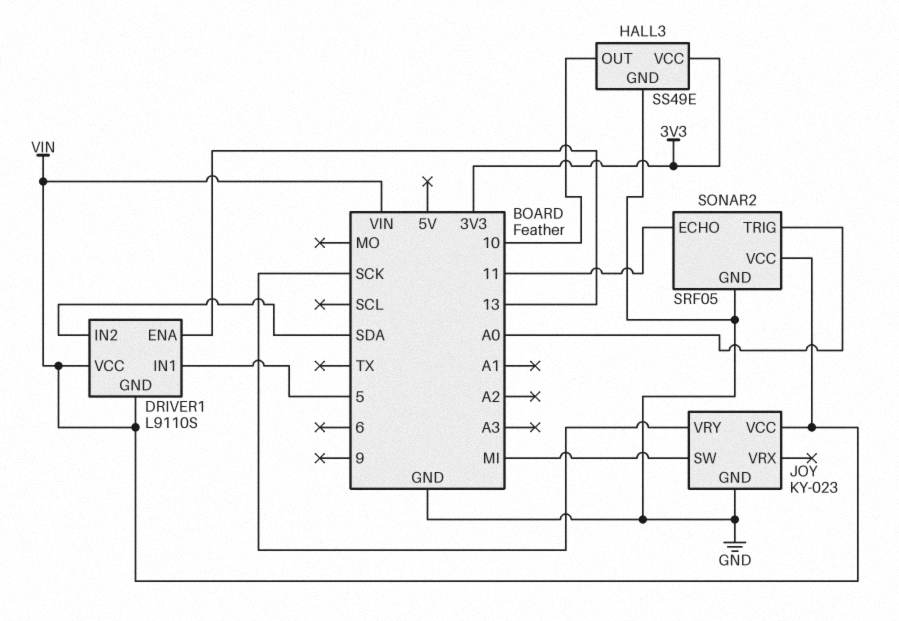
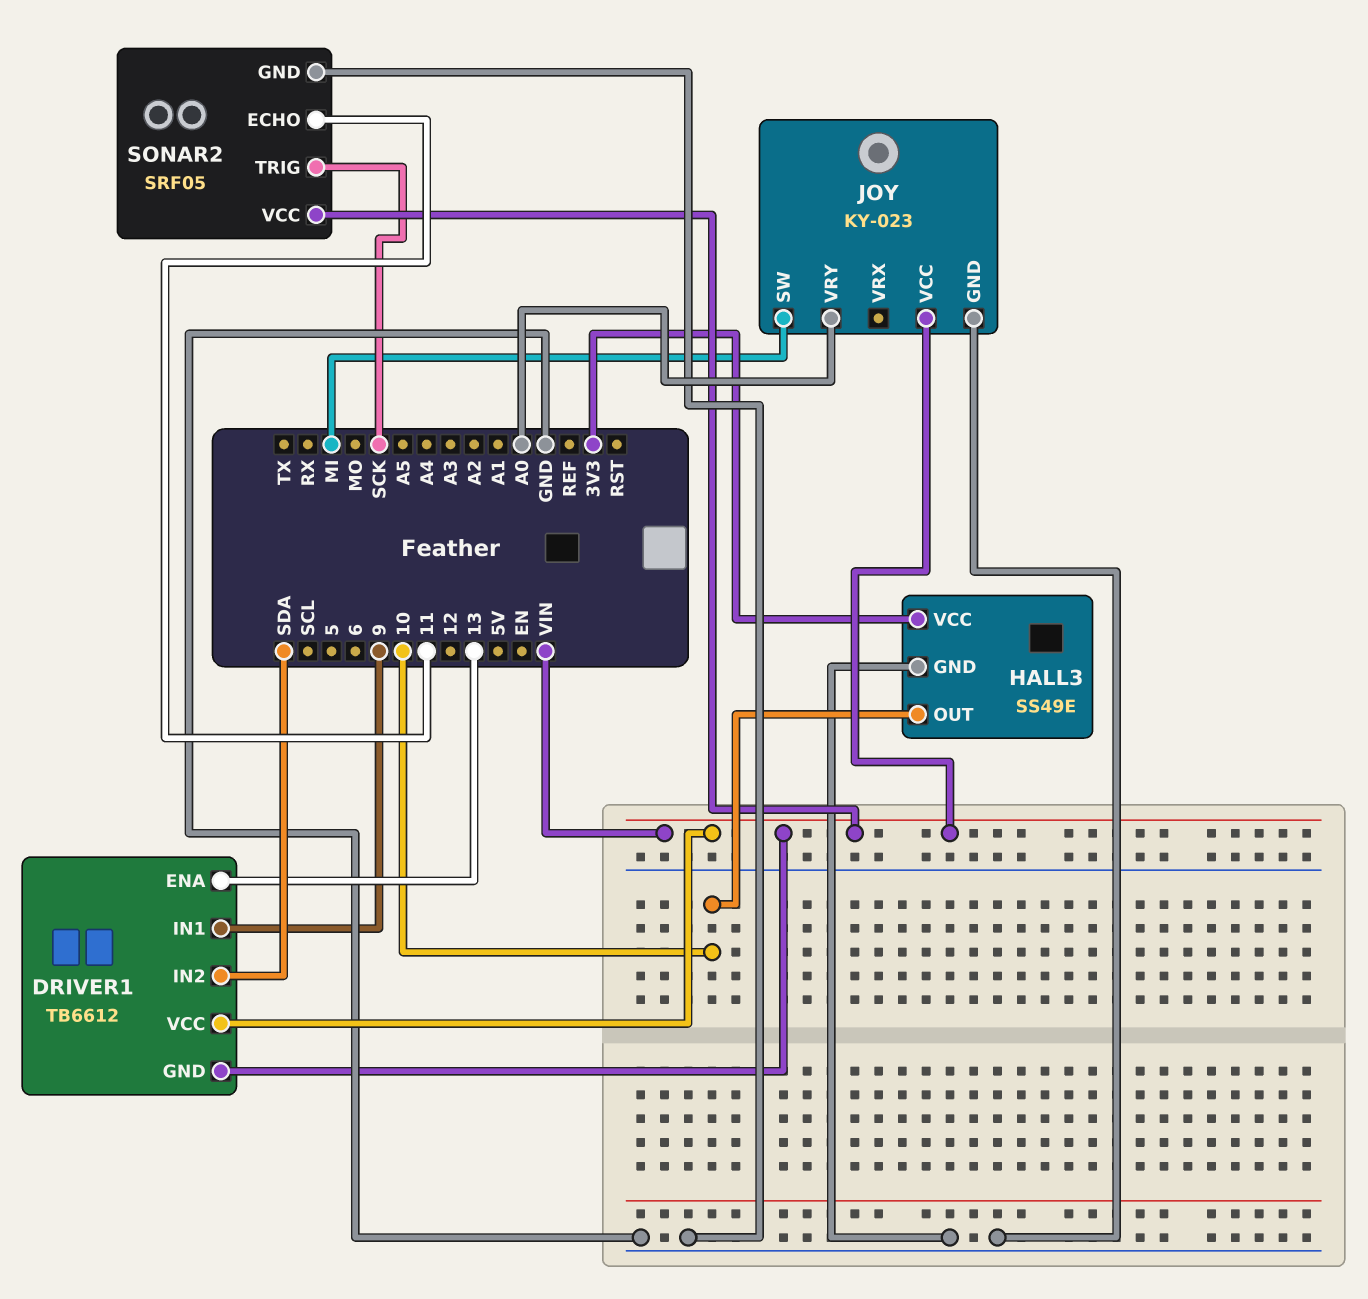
DRIVER1: L9110S -> TB6612
DRIVER1 pin IN1: 5 -> 9
JOY pin VRY: SCK -> A0
SONAR2 pin TRIG: A0 -> SCK

